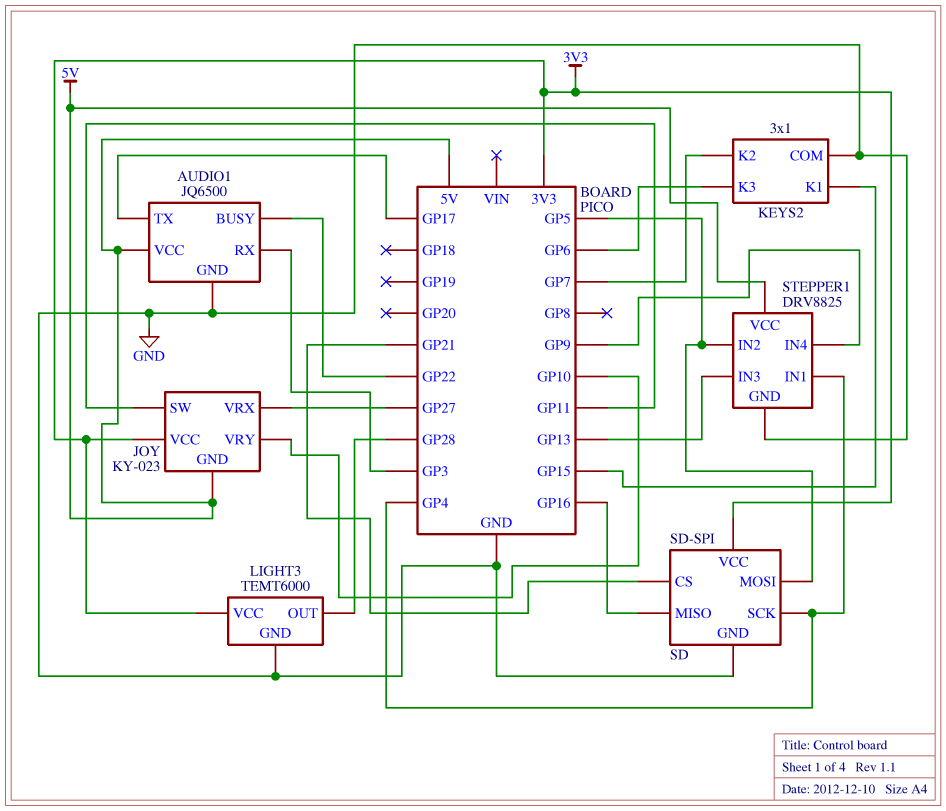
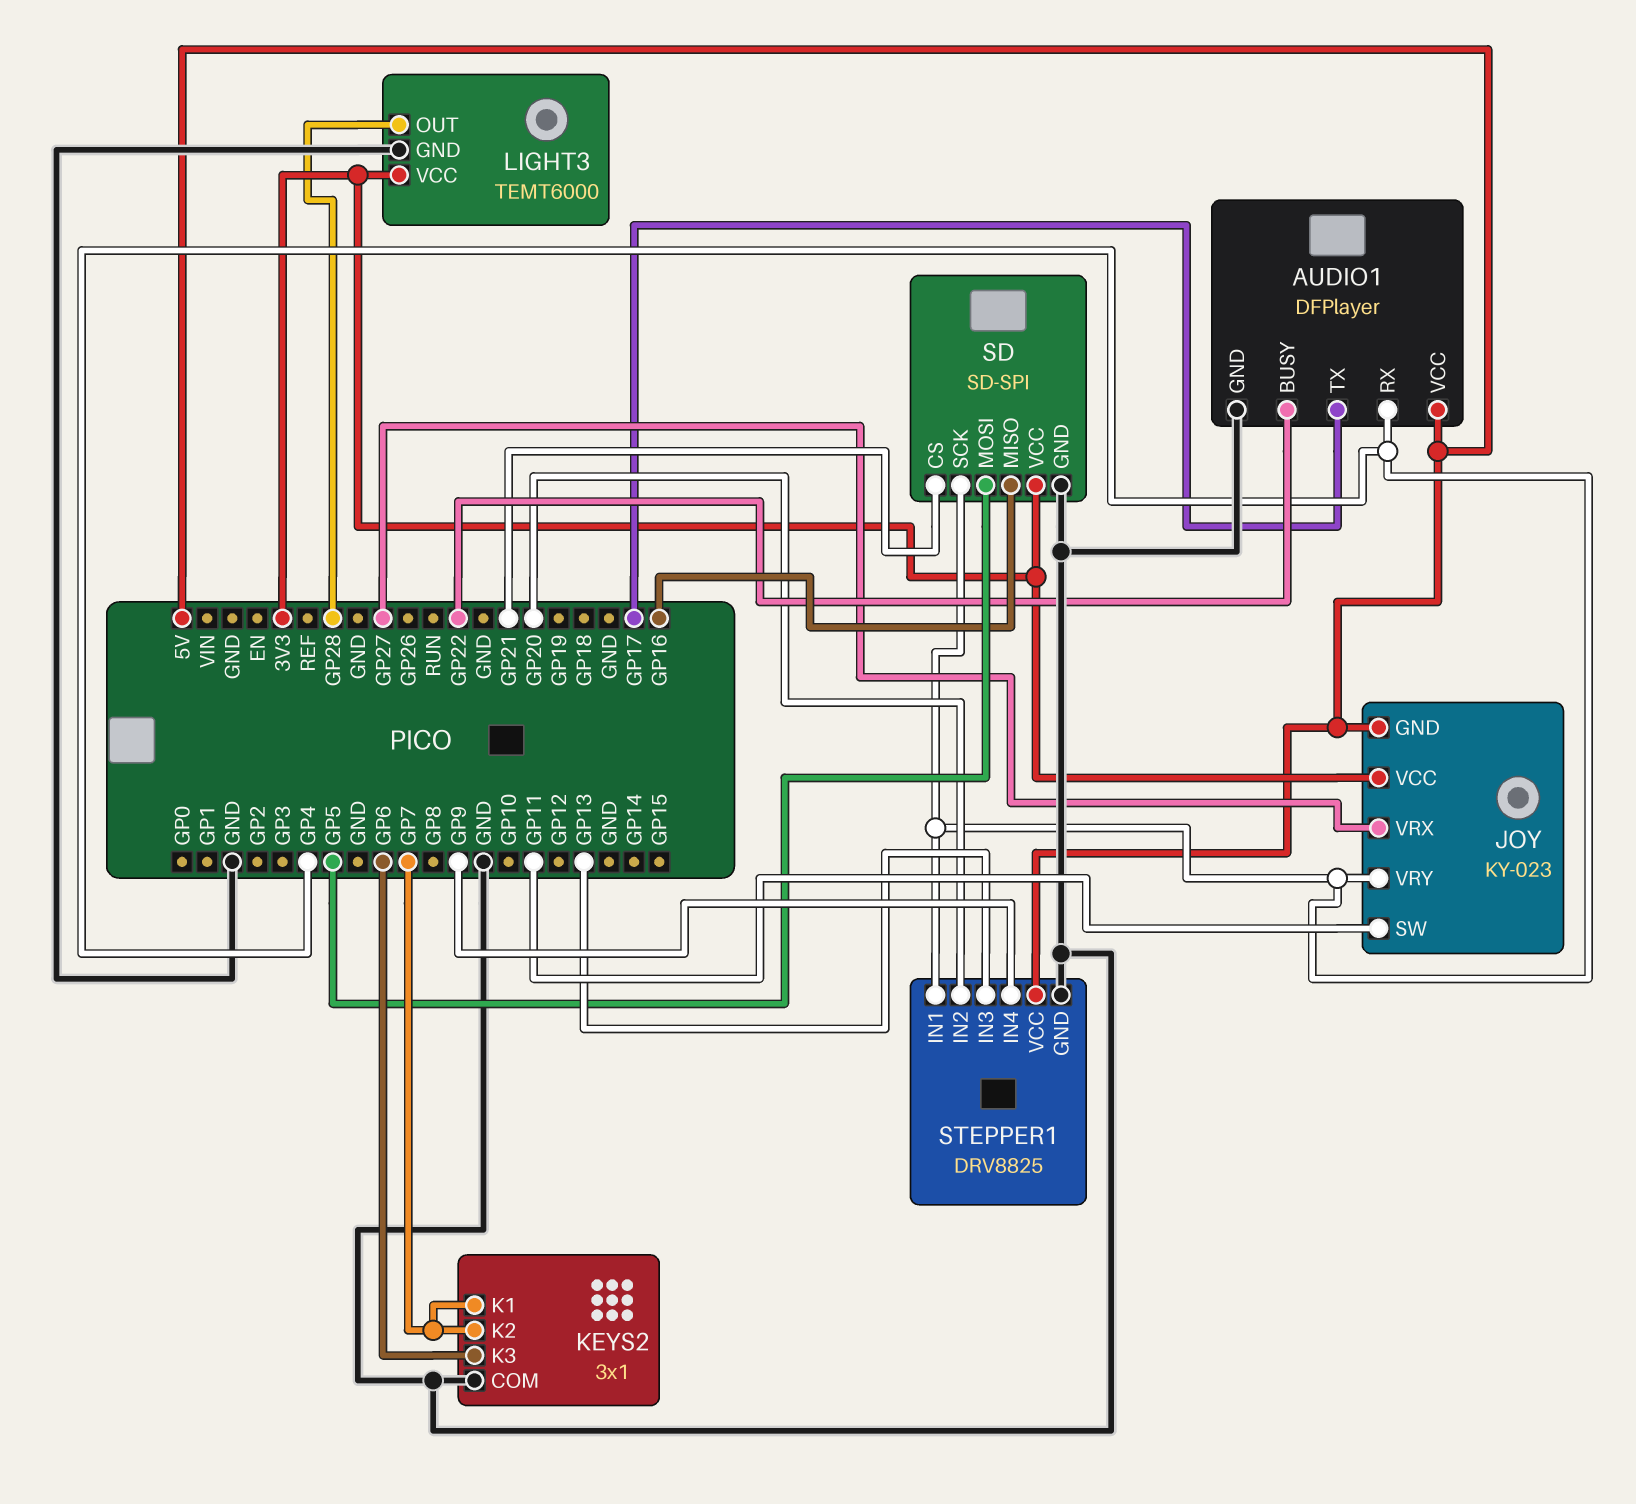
AUDIO1: JQ6500 -> DFPlayer
AUDIO1 pin RX: GP3 -> GP4
JOY pin VRY: GP10 -> GP4
KEYS2 pin K1: GP15 -> GP7
STEPPER1 pin IN2: GP5 -> GP20

